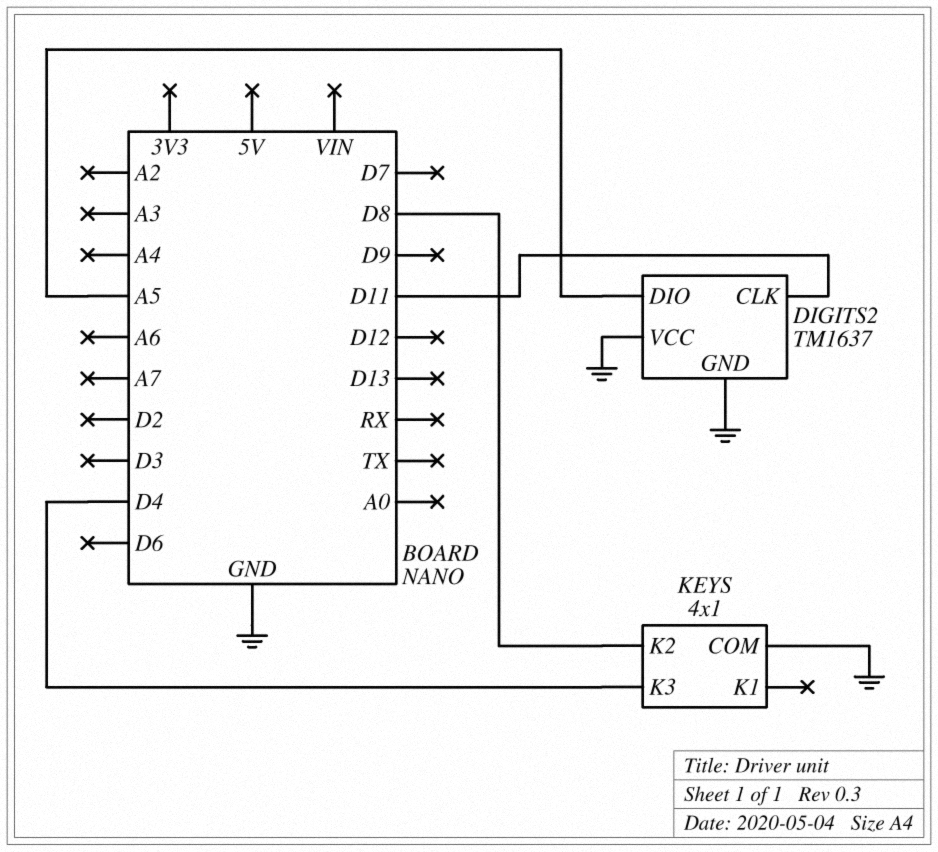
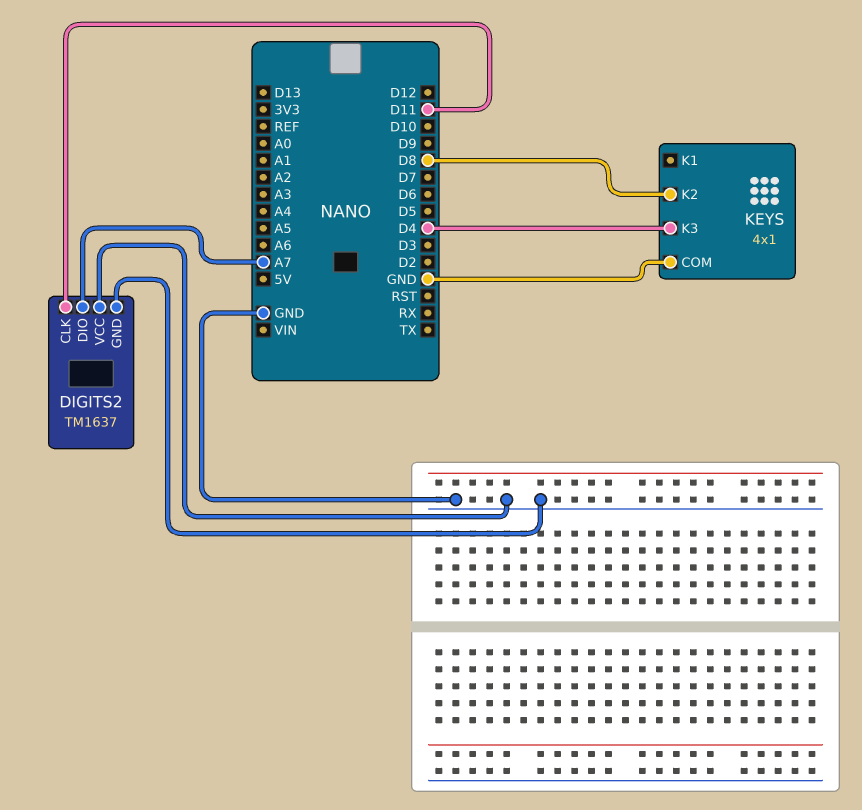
DIGITS2 pin DIO: A5 -> A7

